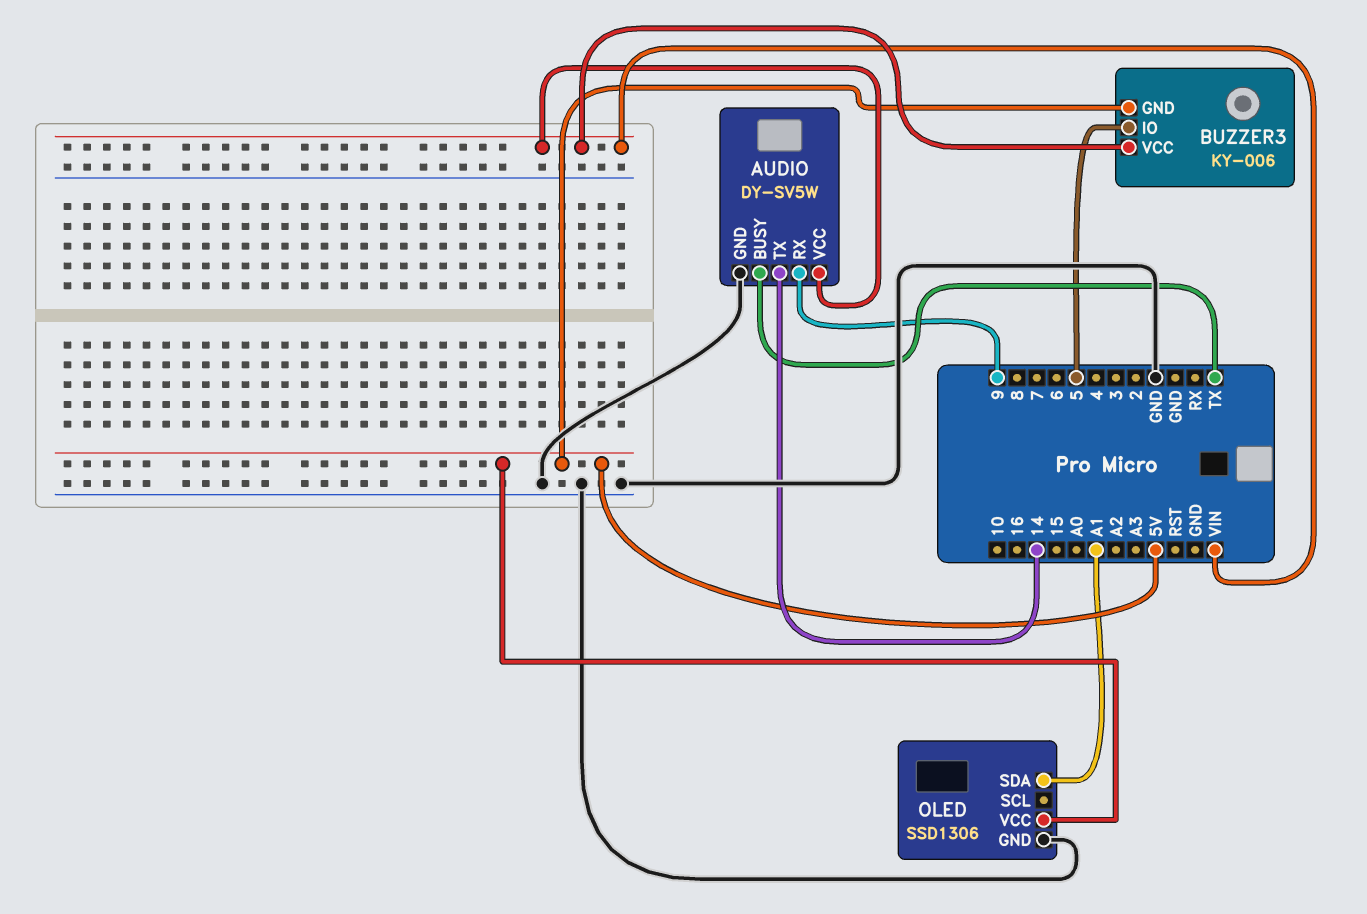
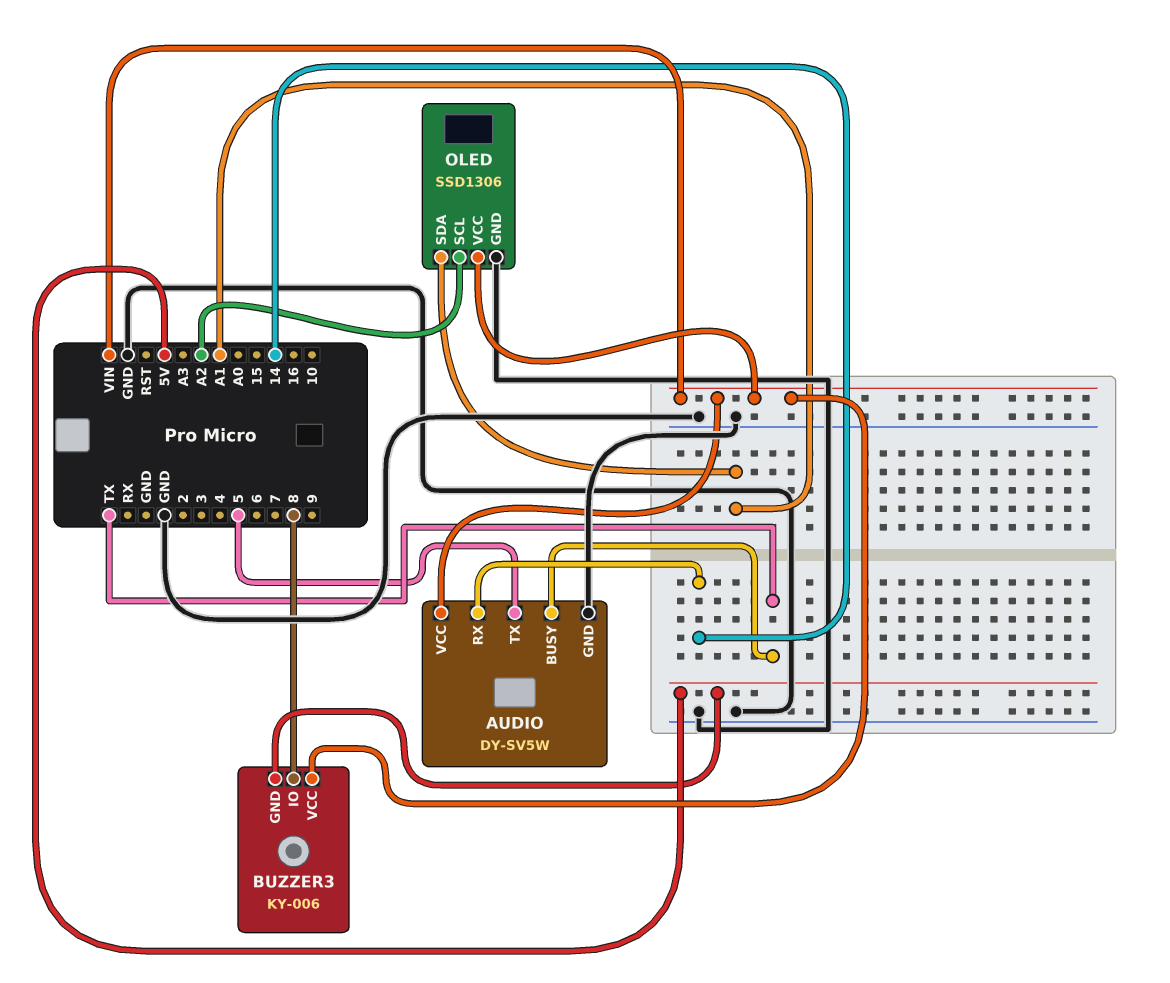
AUDIO pin RX: 9 -> 14
AUDIO pin TX: 14 -> 5
BUZZER3 pin IO: 5 -> 8
OLED pin SCL: none -> A2
OLED pin VCC: 5V -> VIN

